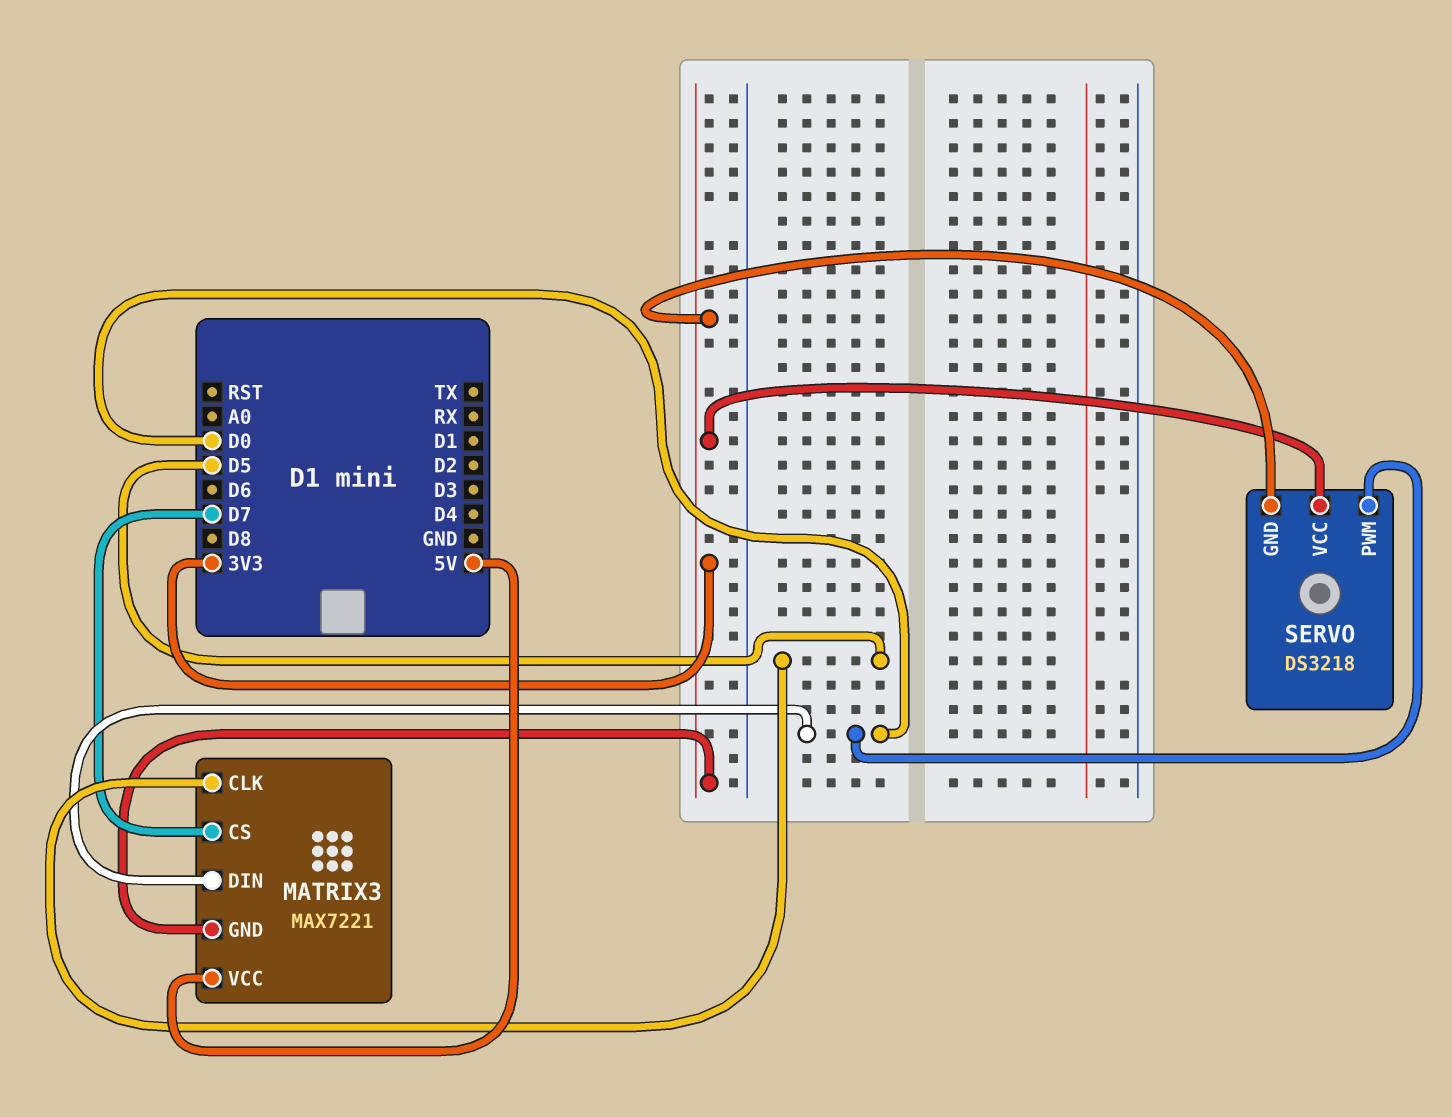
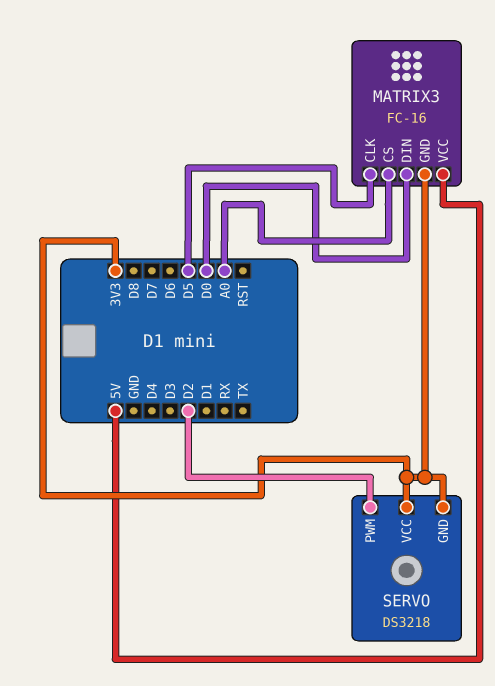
MATRIX3: MAX7221 -> FC-16
MATRIX3 pin CS: D7 -> A0
SERVO pin PWM: D0 -> D2

